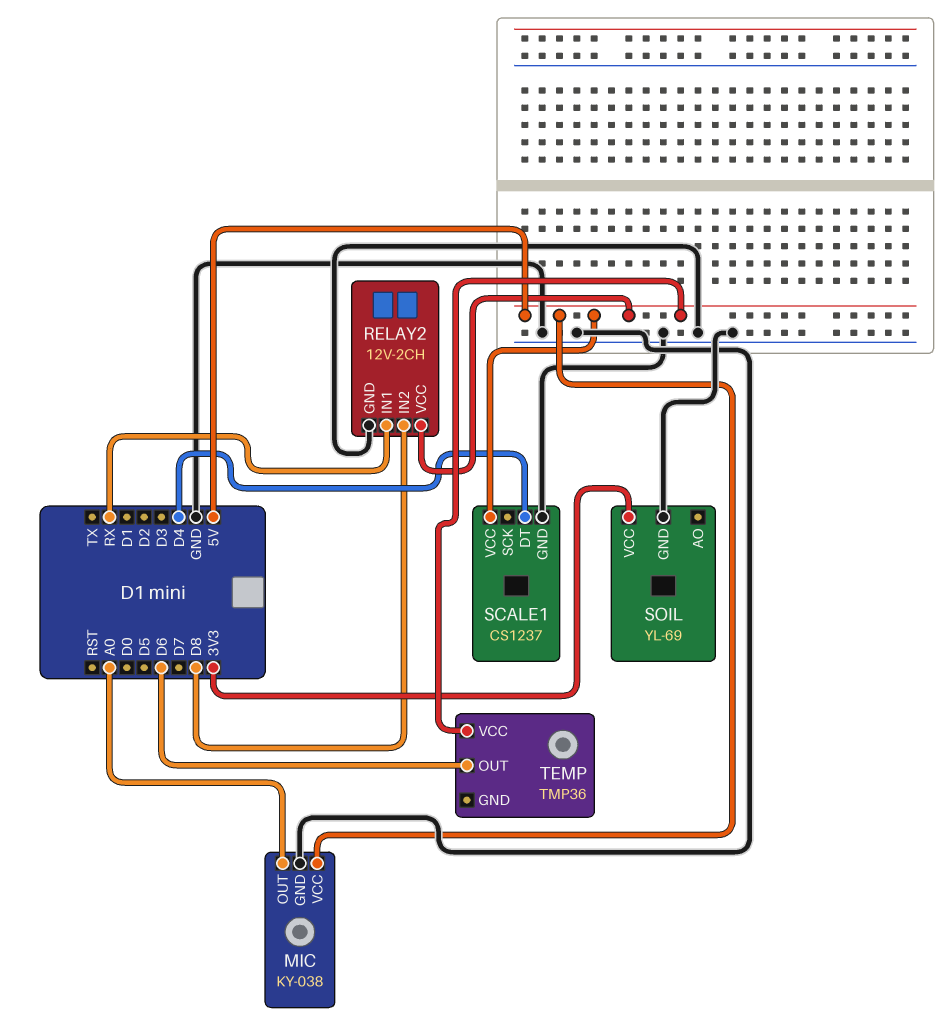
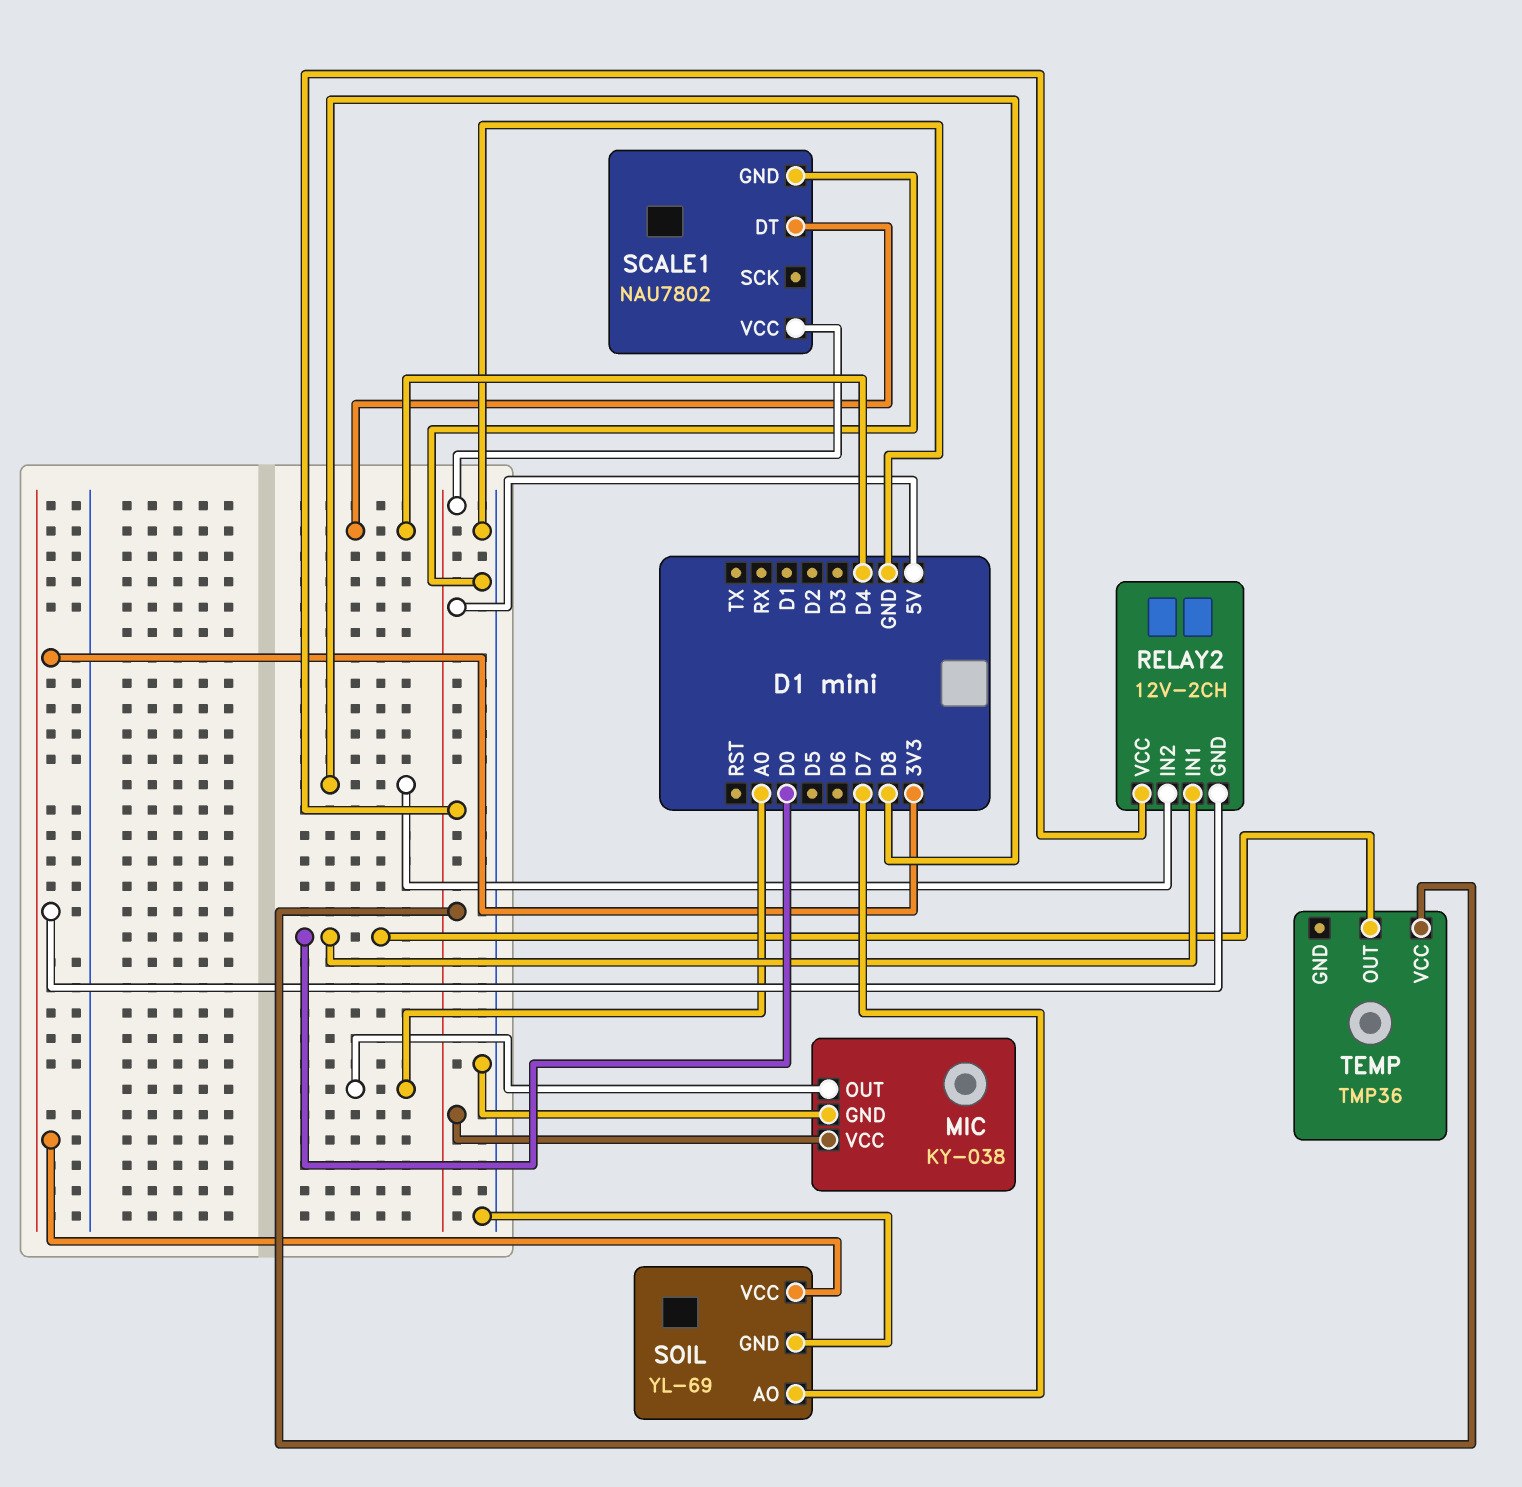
RELAY2 pin GND: GND -> 3V3
RELAY2 pin IN1: RX -> D0
SCALE1: CS1237 -> NAU7802
SOIL pin AO: none -> D7
TEMP pin OUT: D6 -> D0

